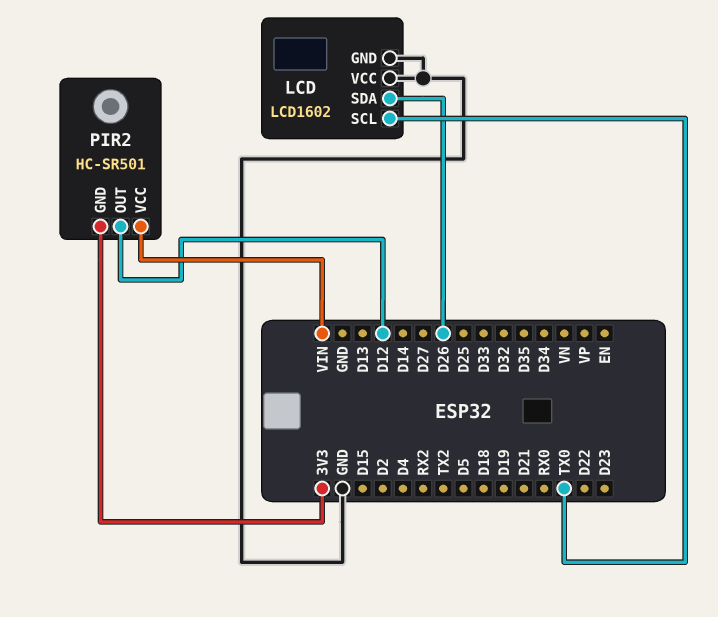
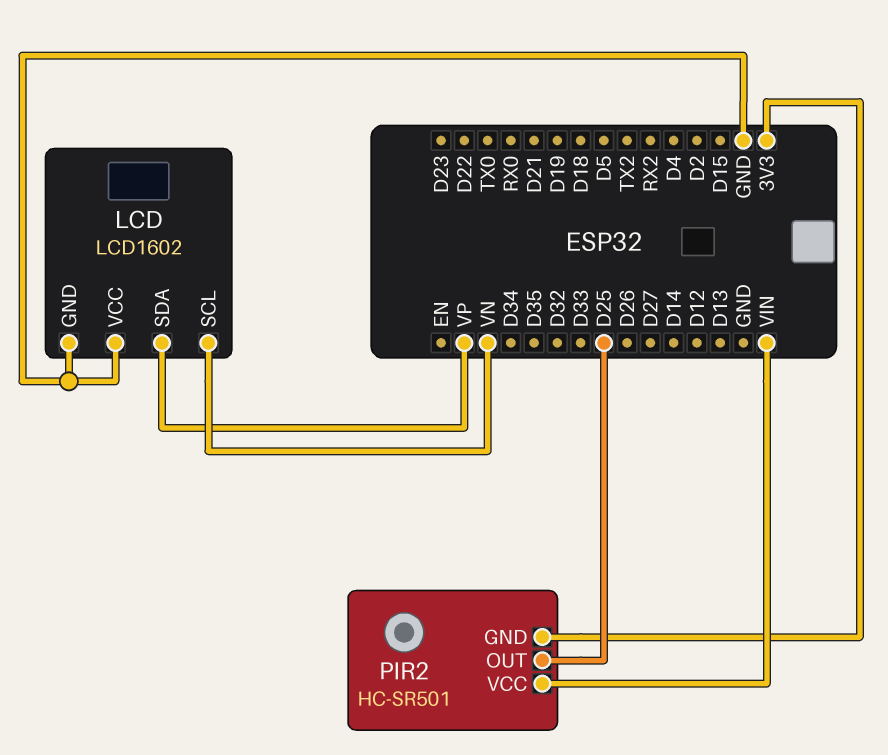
LCD pin SCL: TX0 -> VN
LCD pin SDA: D26 -> VP
PIR2 pin OUT: D12 -> D25

